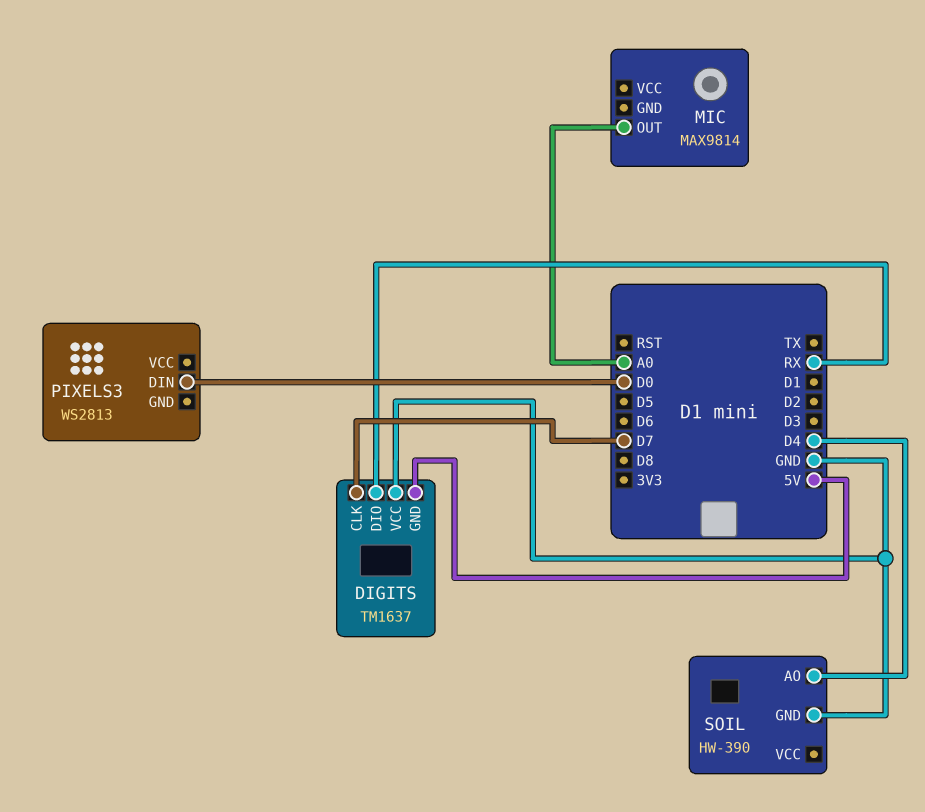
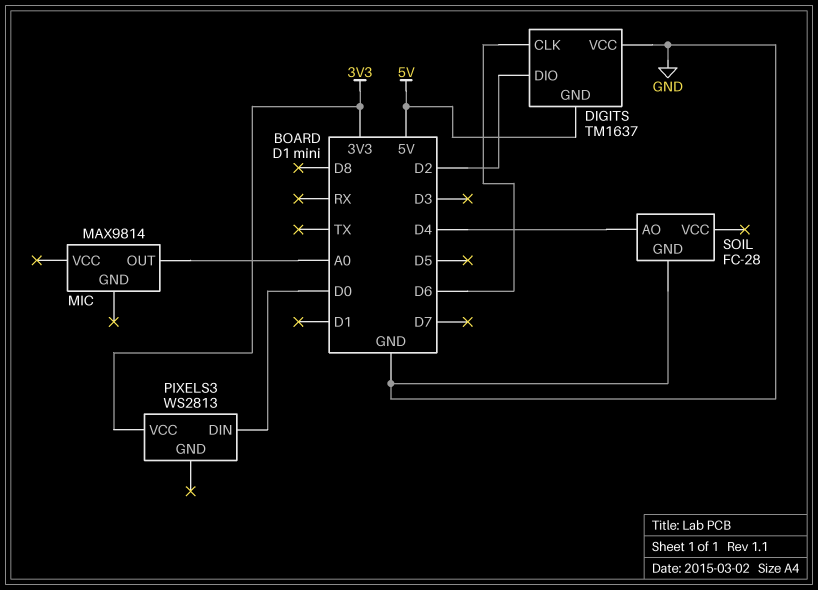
DIGITS pin CLK: D7 -> D6
DIGITS pin DIO: RX -> D2
PIXELS3 pin VCC: none -> 3V3
SOIL: HW-390 -> FC-28

